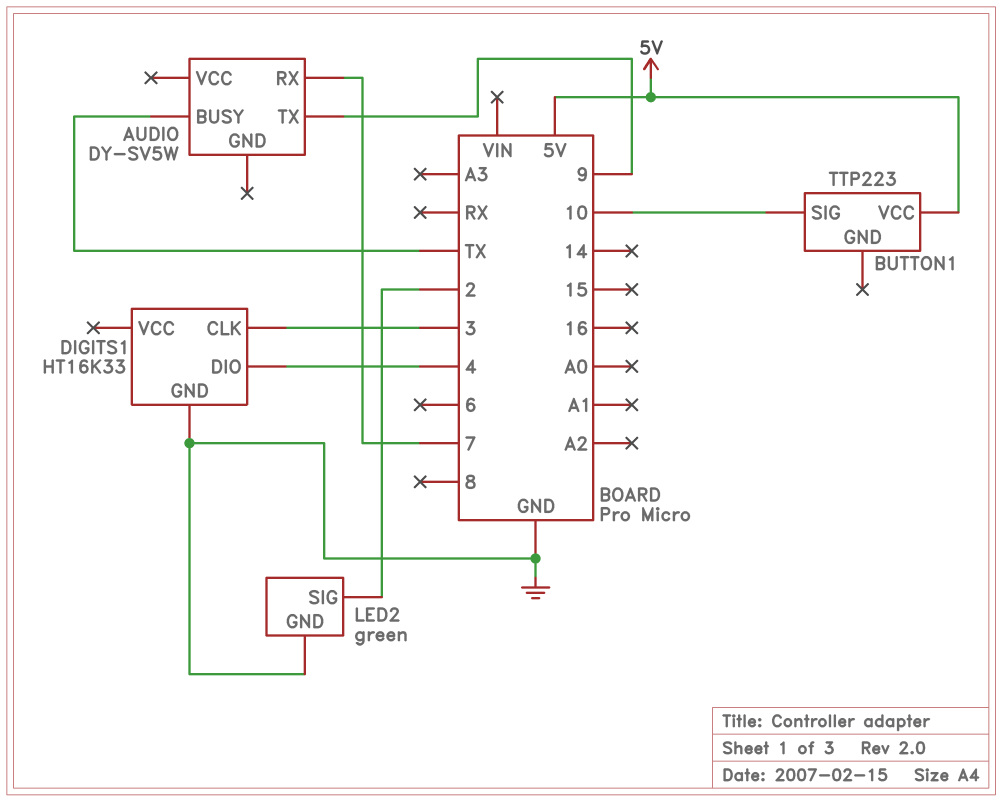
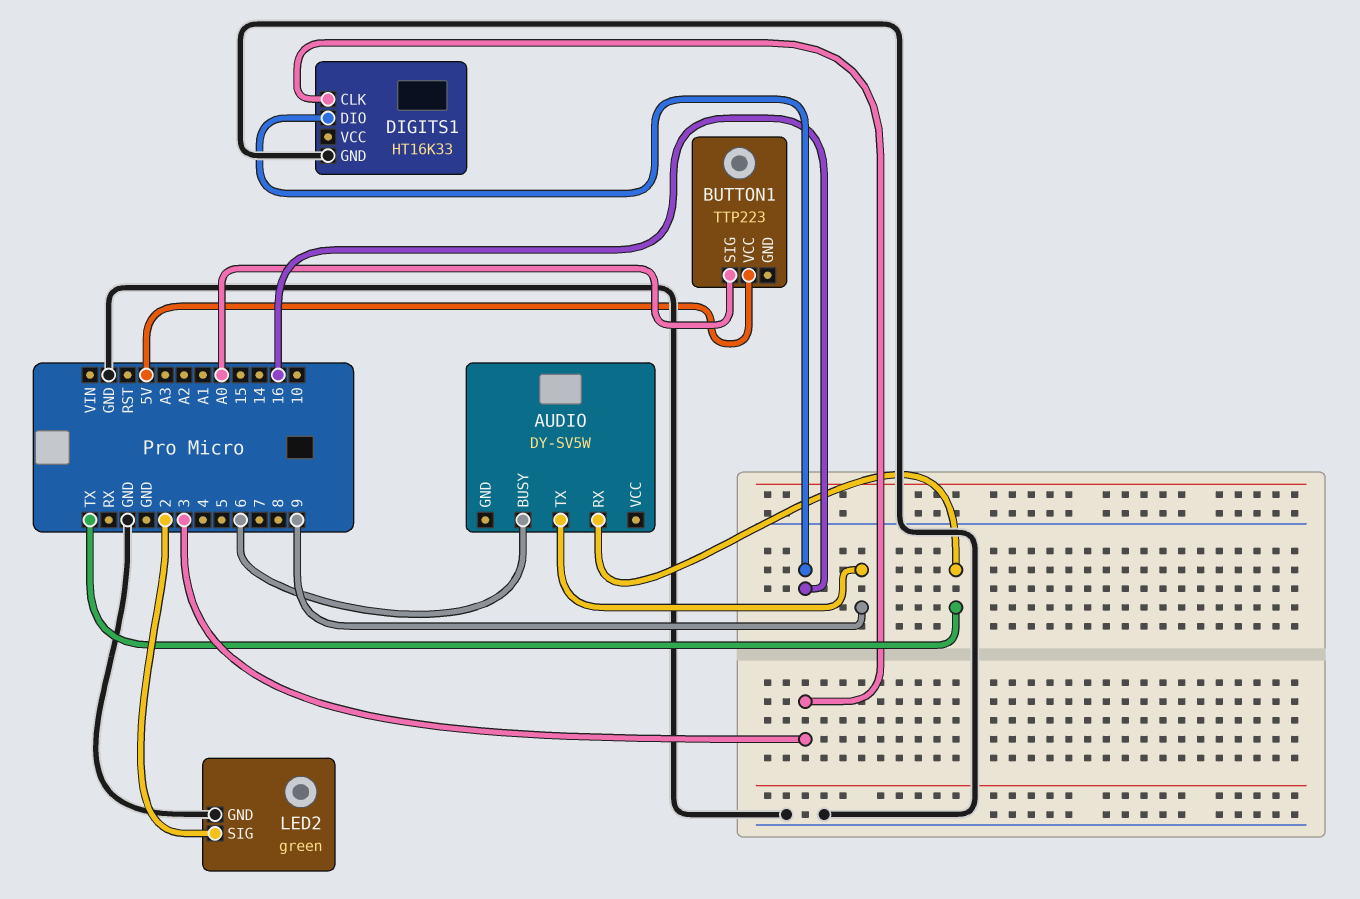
AUDIO pin BUSY: TX -> 6
AUDIO pin RX: 7 -> TX
BUTTON1 pin SIG: 10 -> A0
DIGITS1 pin DIO: 4 -> 16

